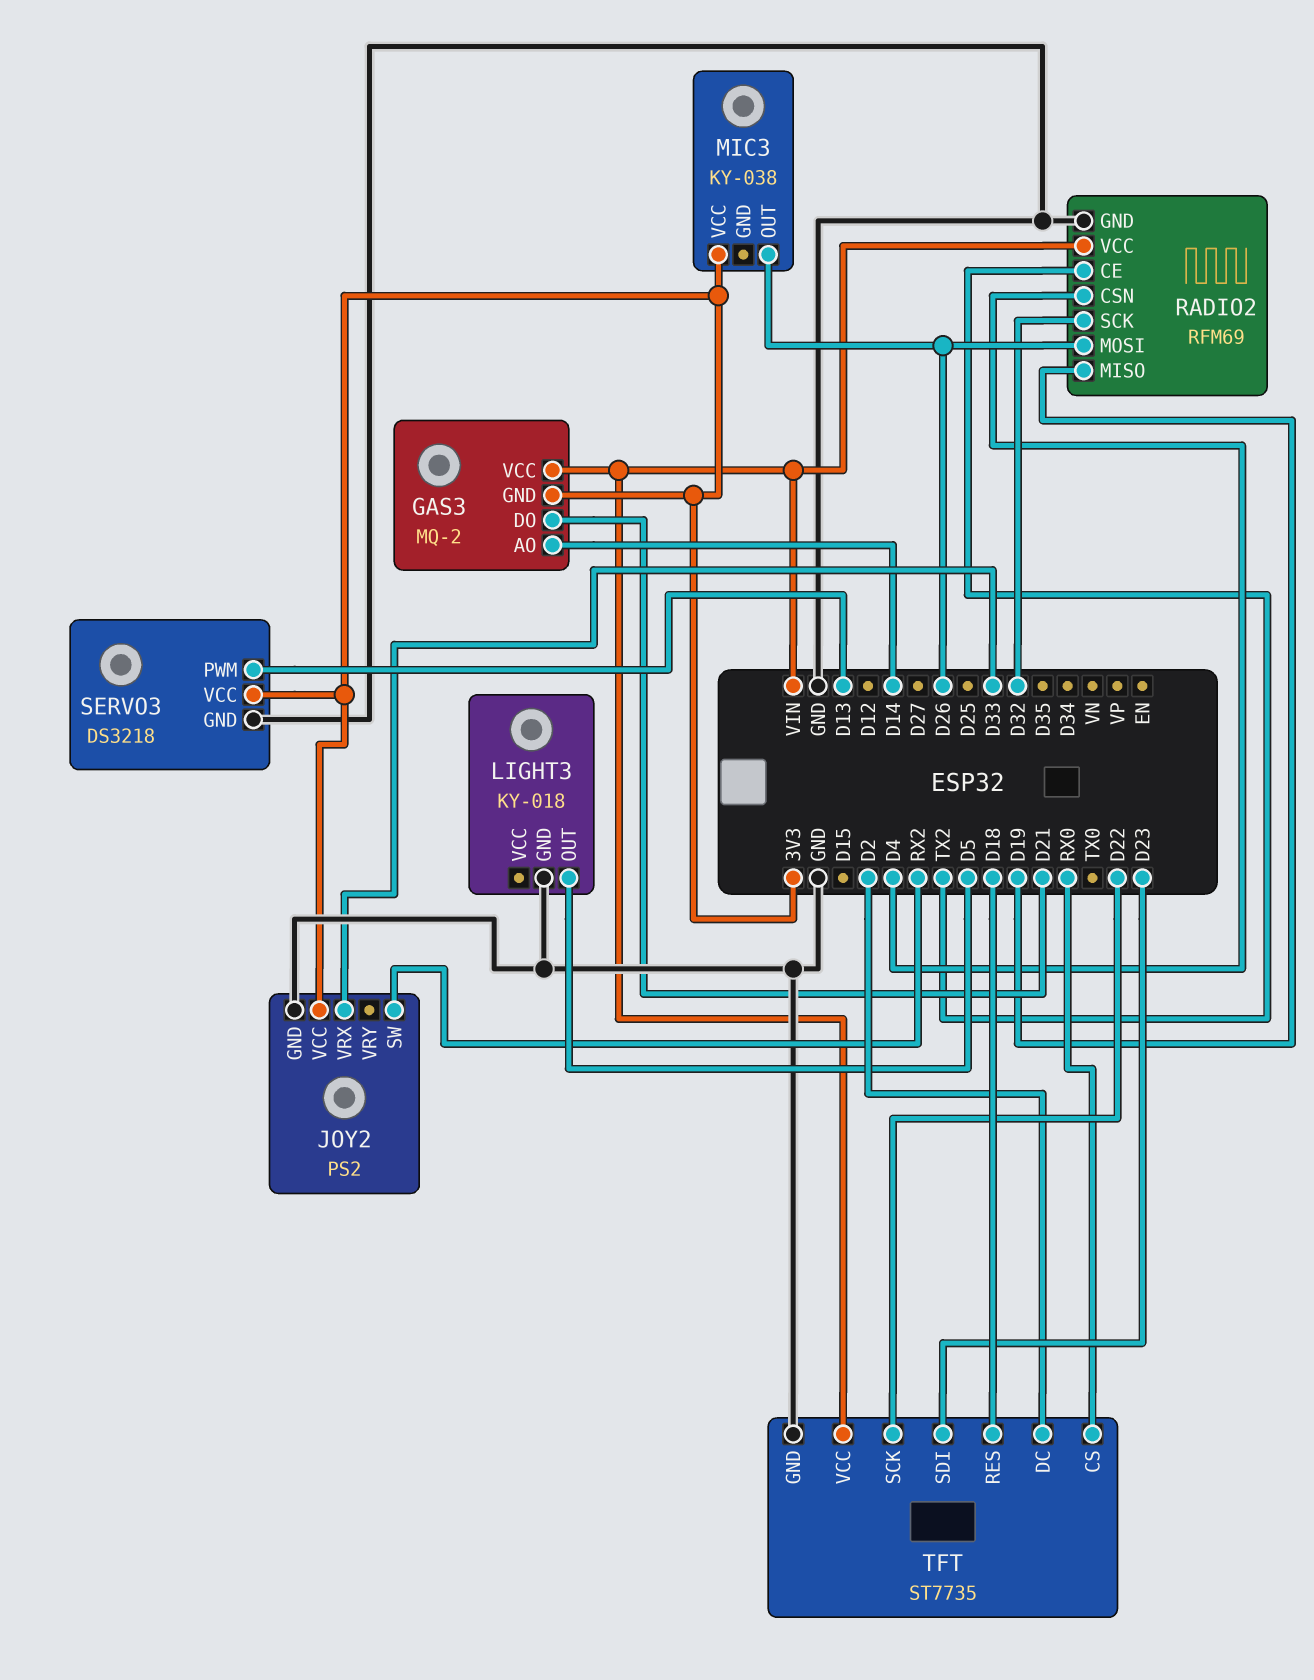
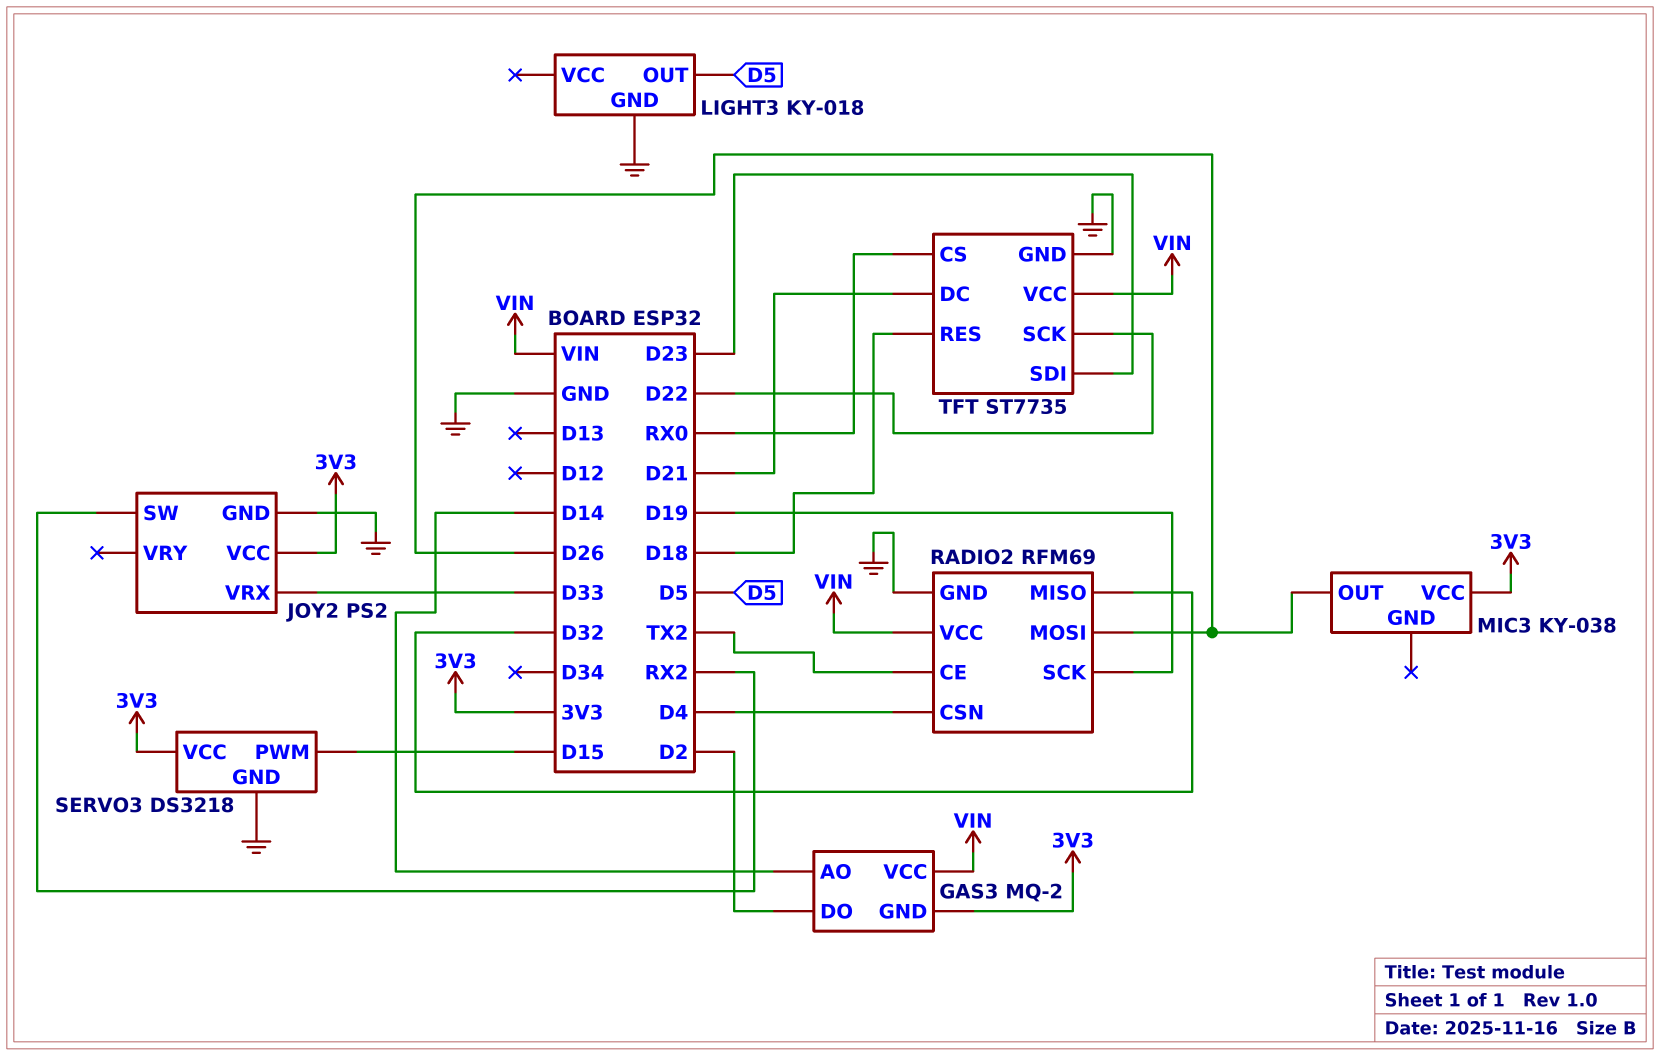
GAS3 pin DO: D21 -> D2
RADIO2 pin MISO: D19 -> D32
RADIO2 pin SCK: D32 -> D19
SERVO3 pin PWM: D13 -> D15
TFT pin DC: D2 -> D21

